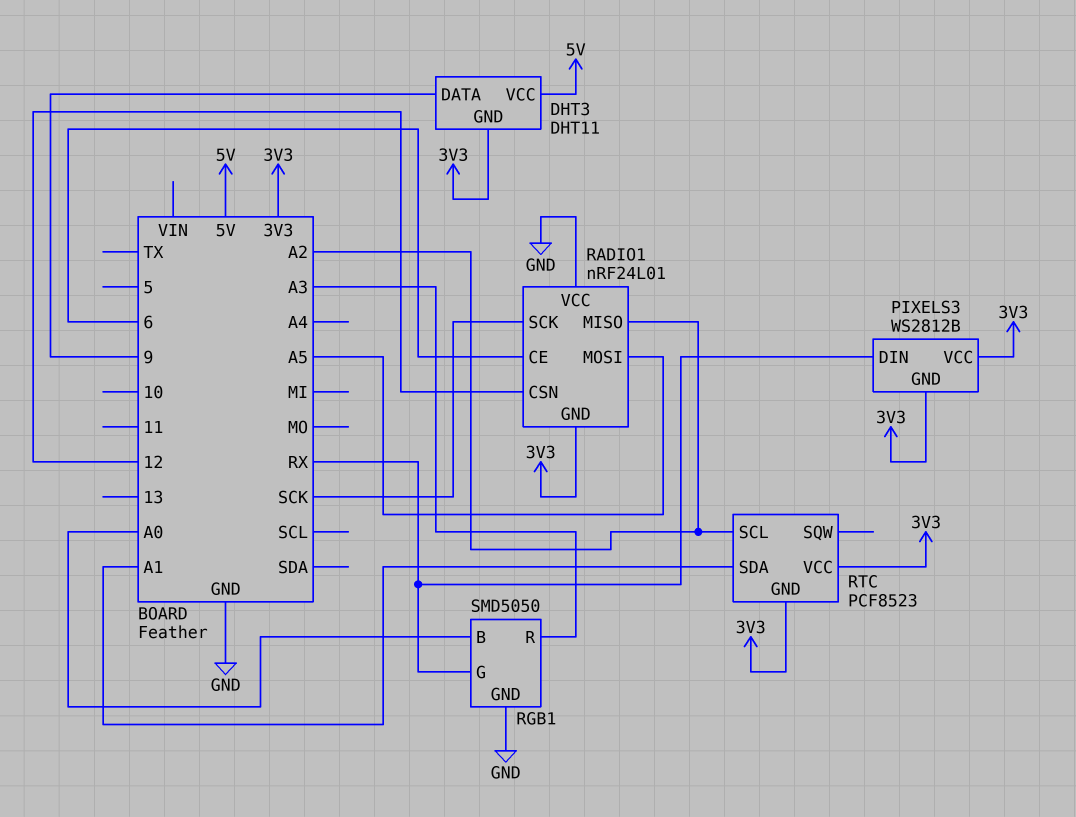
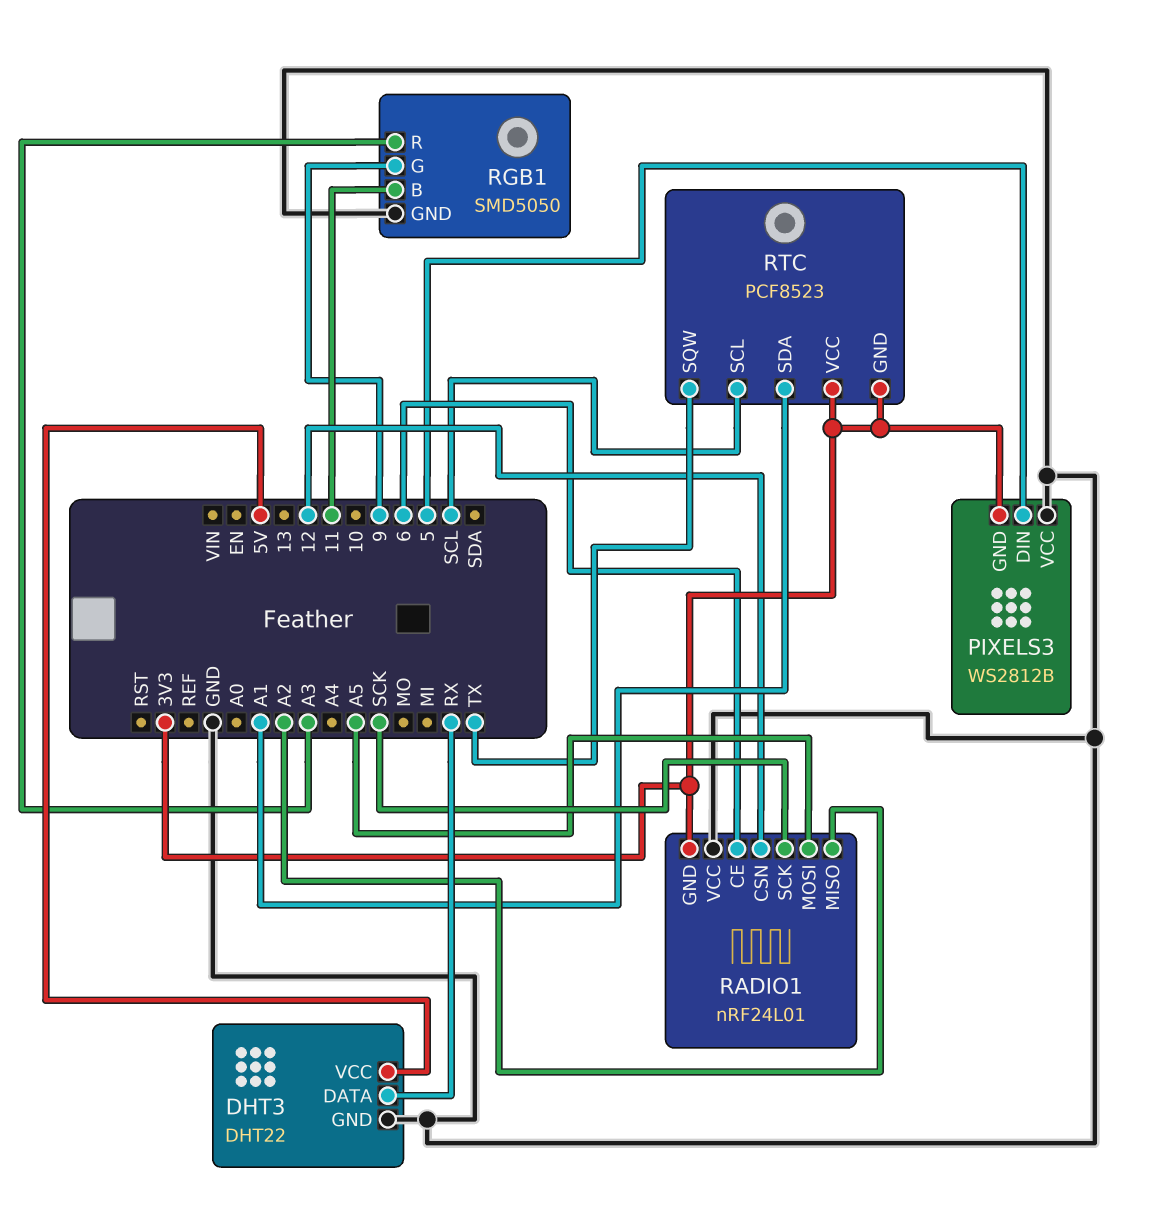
DHT3: DHT11 -> DHT22
DHT3 pin DATA: 9 -> RX
DHT3 pin GND: 3V3 -> GND
PIXELS3 pin DIN: RX -> 5
PIXELS3 pin VCC: 3V3 -> GND
RGB1 pin B: A0 -> 11
RGB1 pin G: RX -> 9
RTC pin SCL: A2 -> SCL
RTC pin SQW: none -> TX

